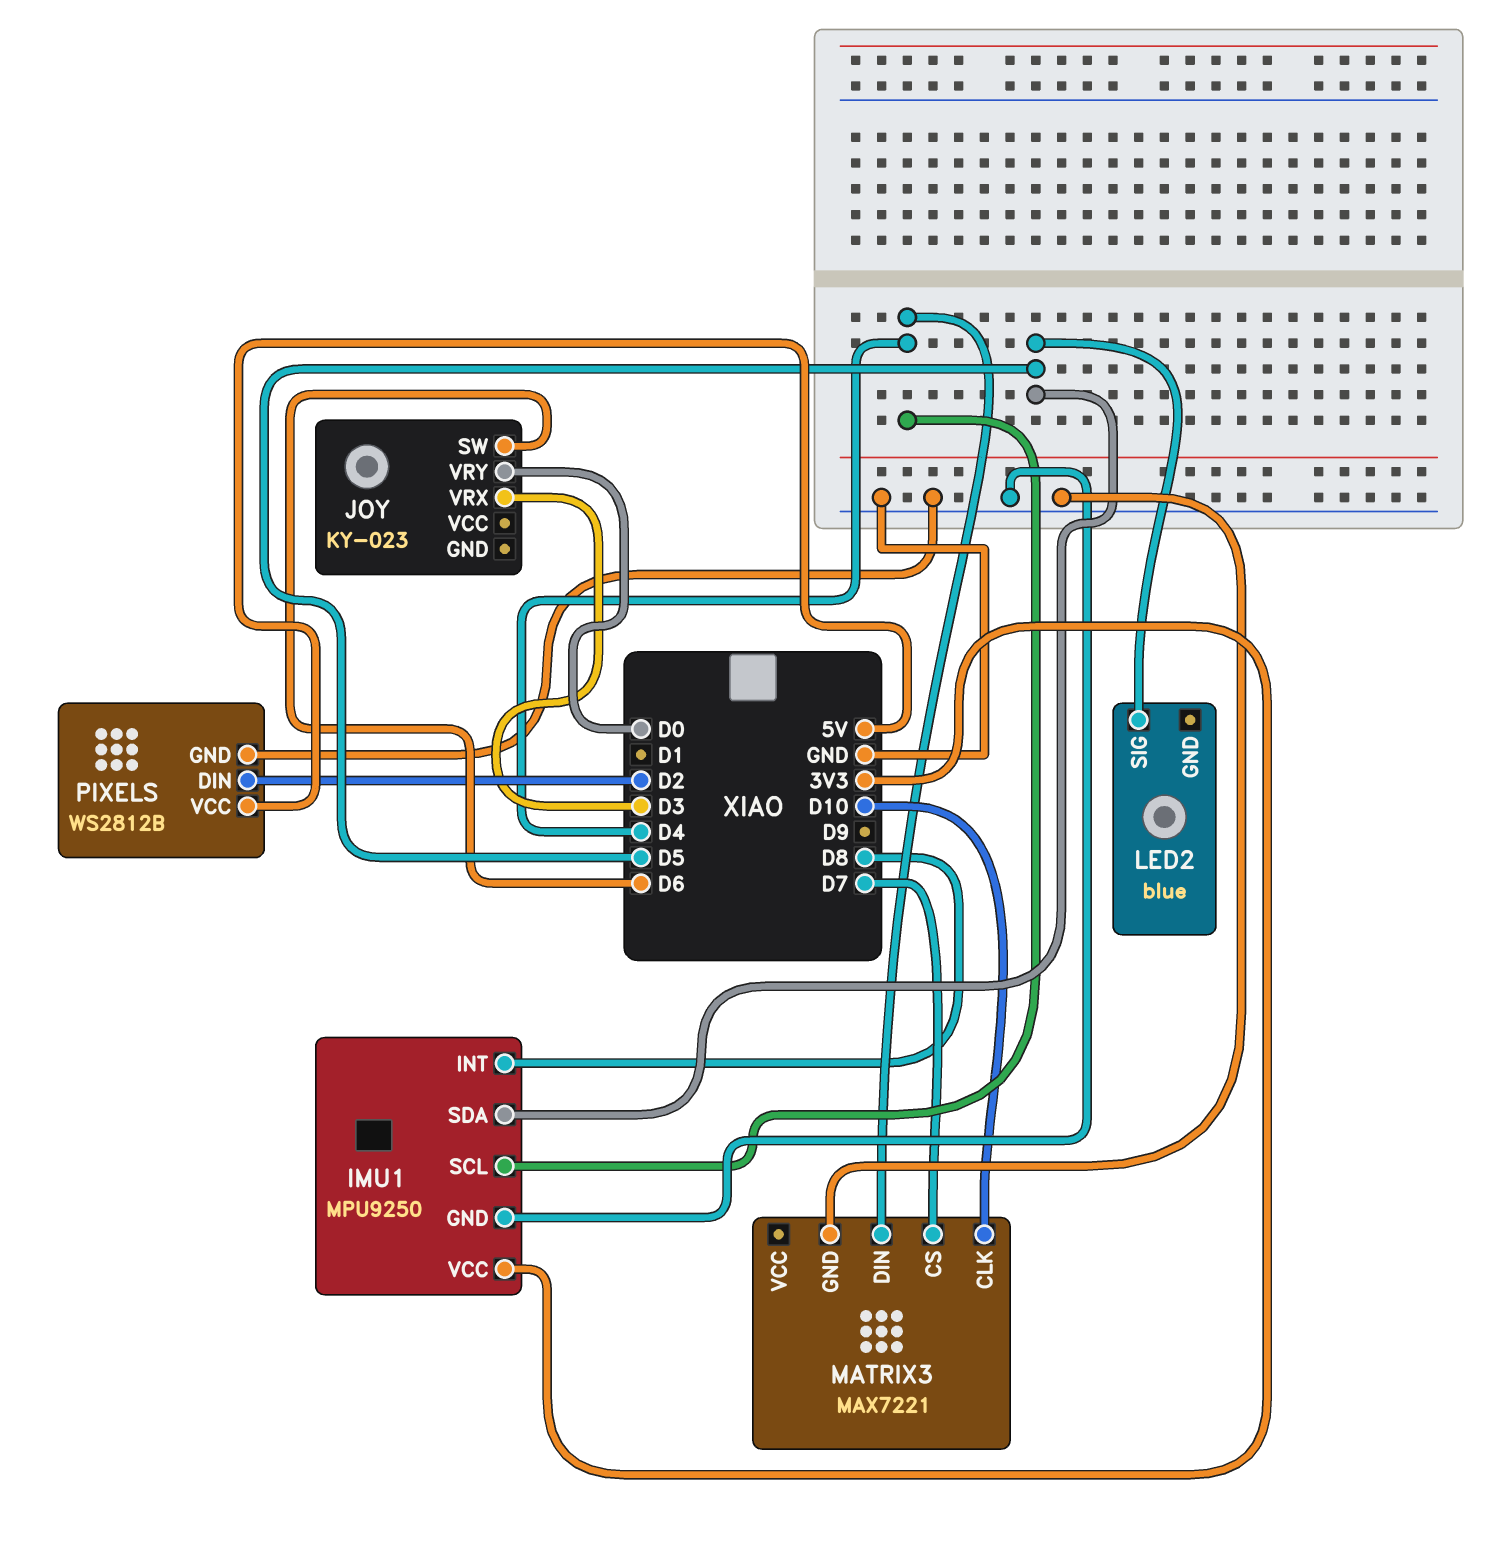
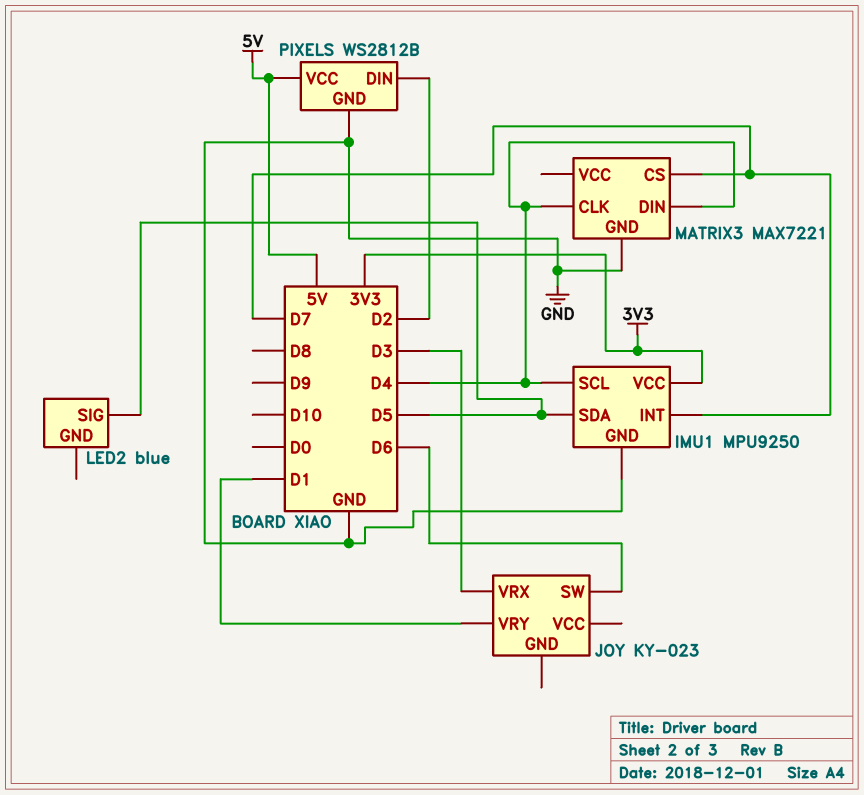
IMU1 pin INT: D8 -> D7
JOY pin VRY: D0 -> D1
MATRIX3 pin CLK: D10 -> D4

